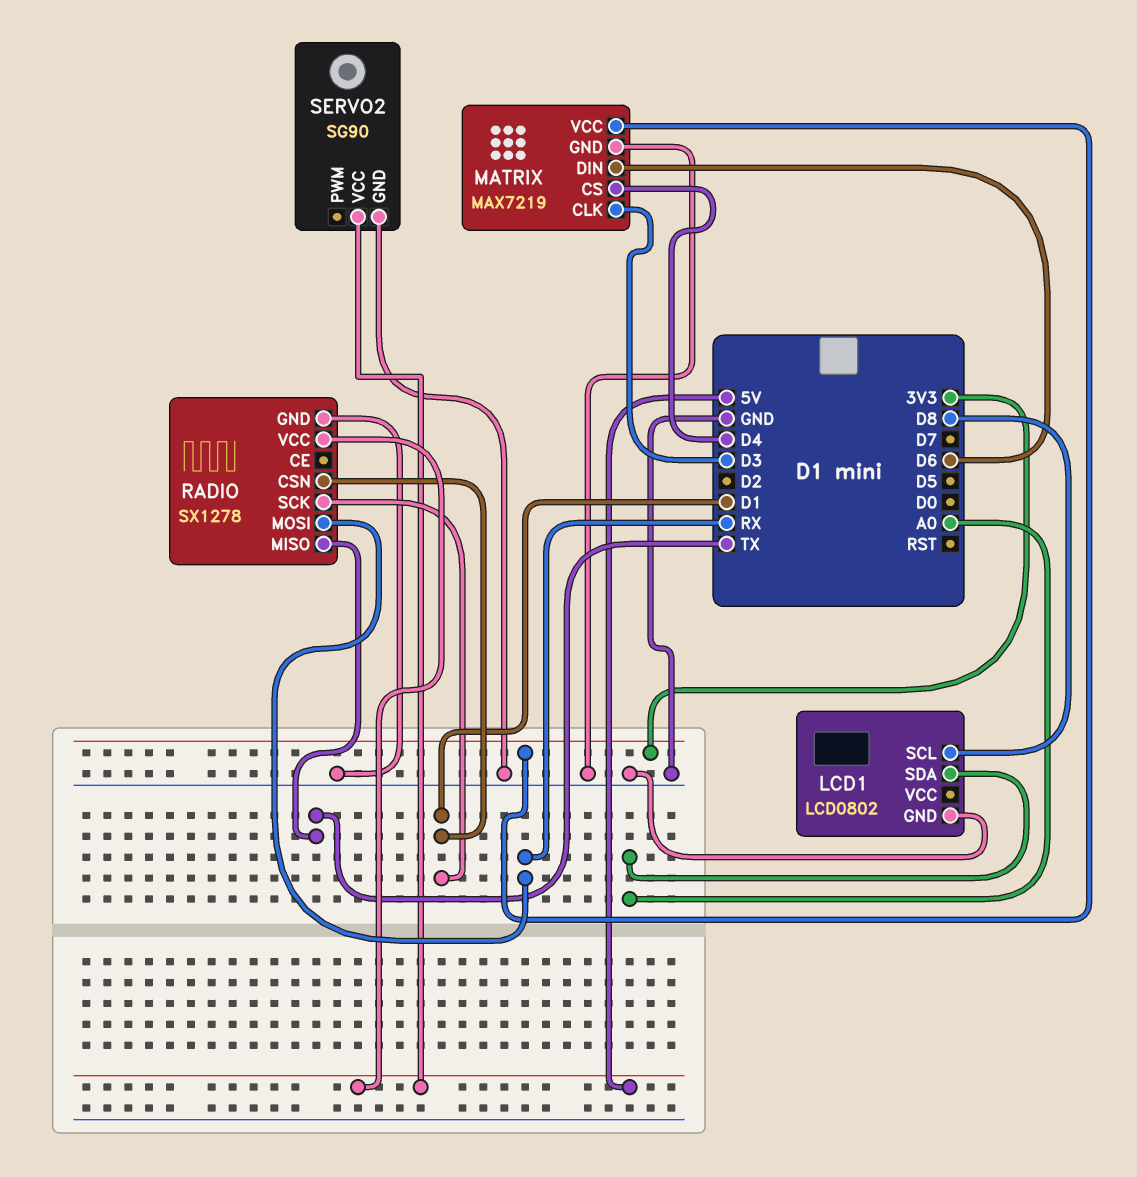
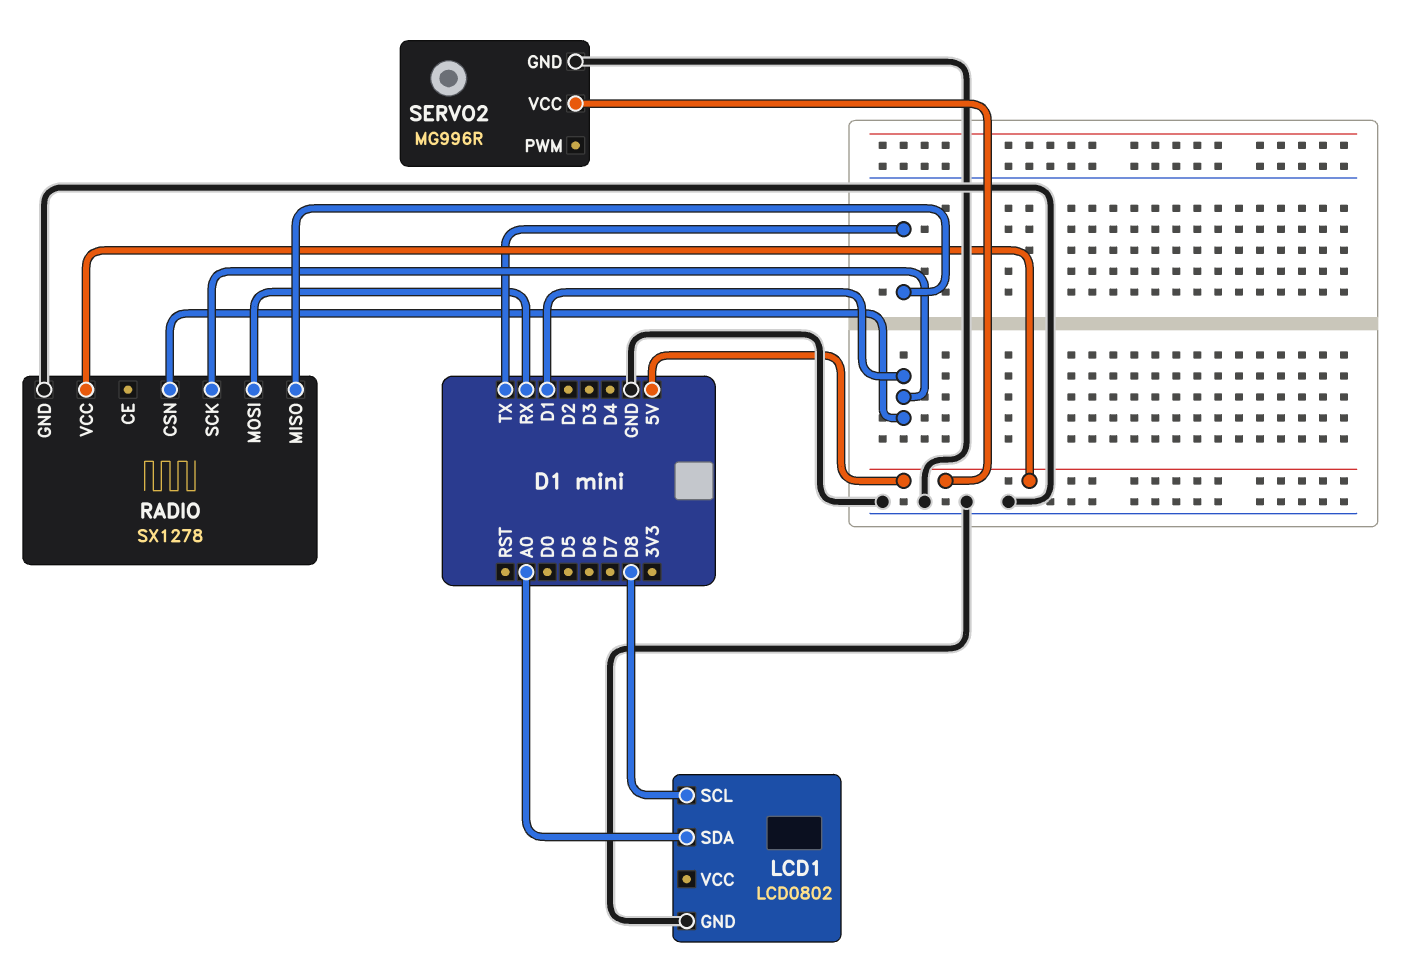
MATRIX: MAX7219 -> none
MATRIX pin CLK: D3 -> none
MATRIX pin CS: D4 -> none
MATRIX pin DIN: D6 -> none
MATRIX pin GND: GND -> none
MATRIX pin VCC: 3V3 -> none
SERVO2: SG90 -> MG996R

